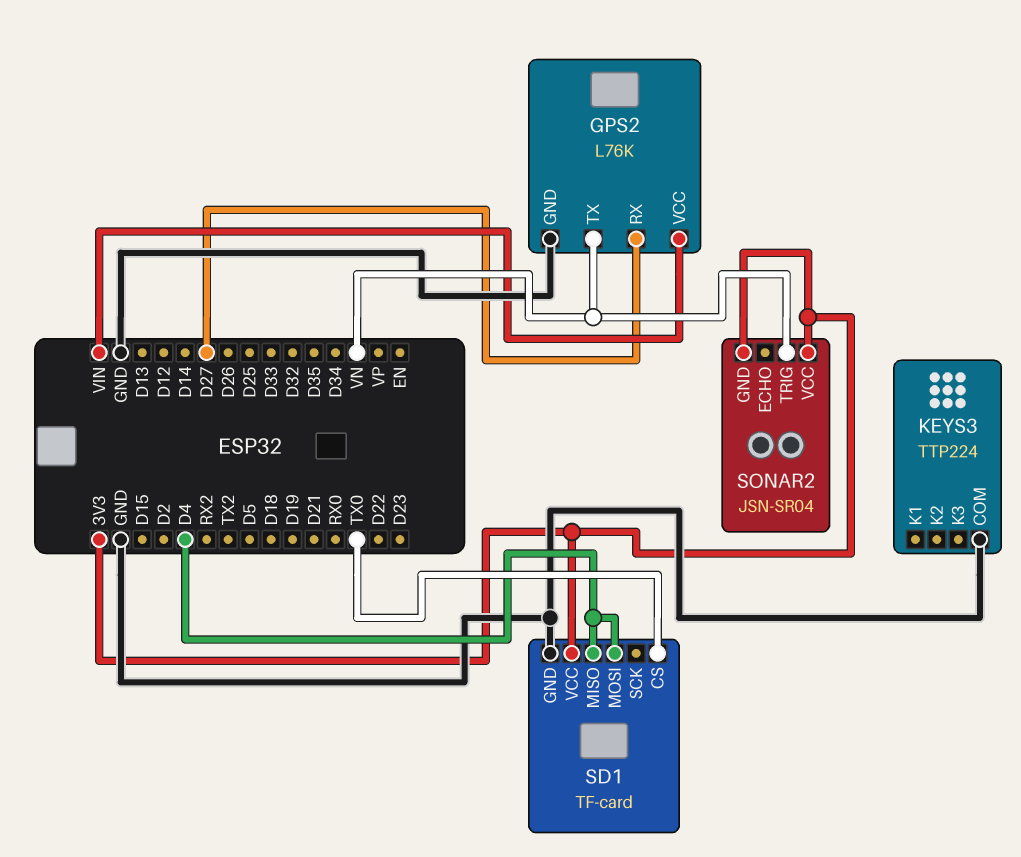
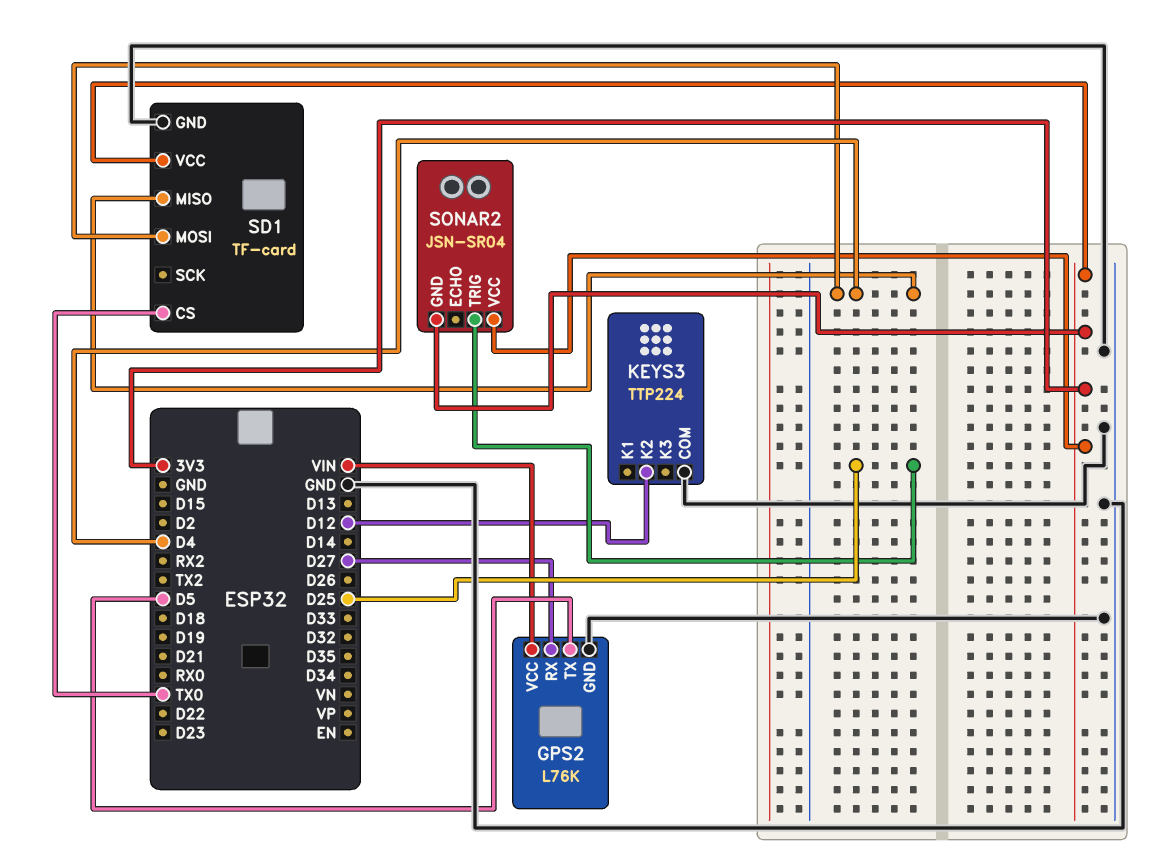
GPS2 pin TX: VN -> D5
KEYS3 pin K2: none -> D12
SONAR2 pin TRIG: VN -> D25

